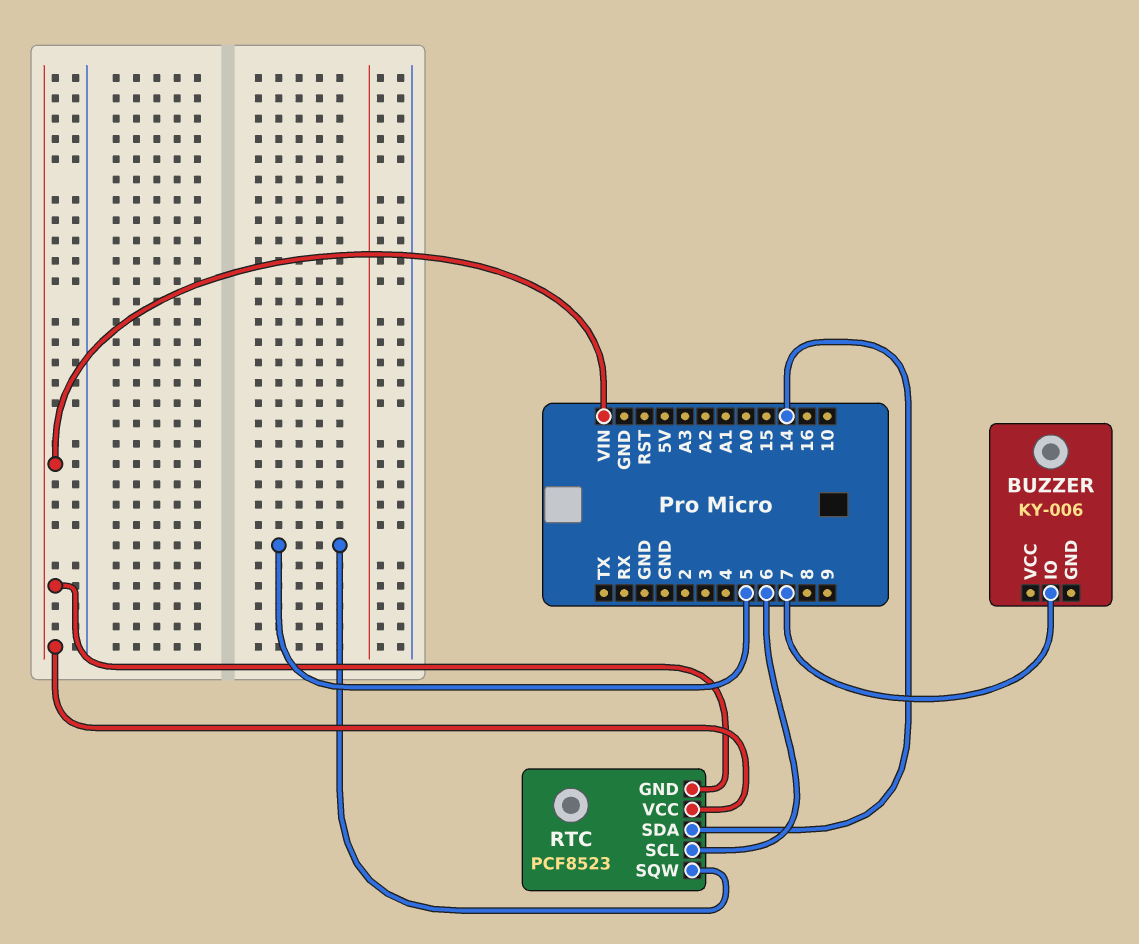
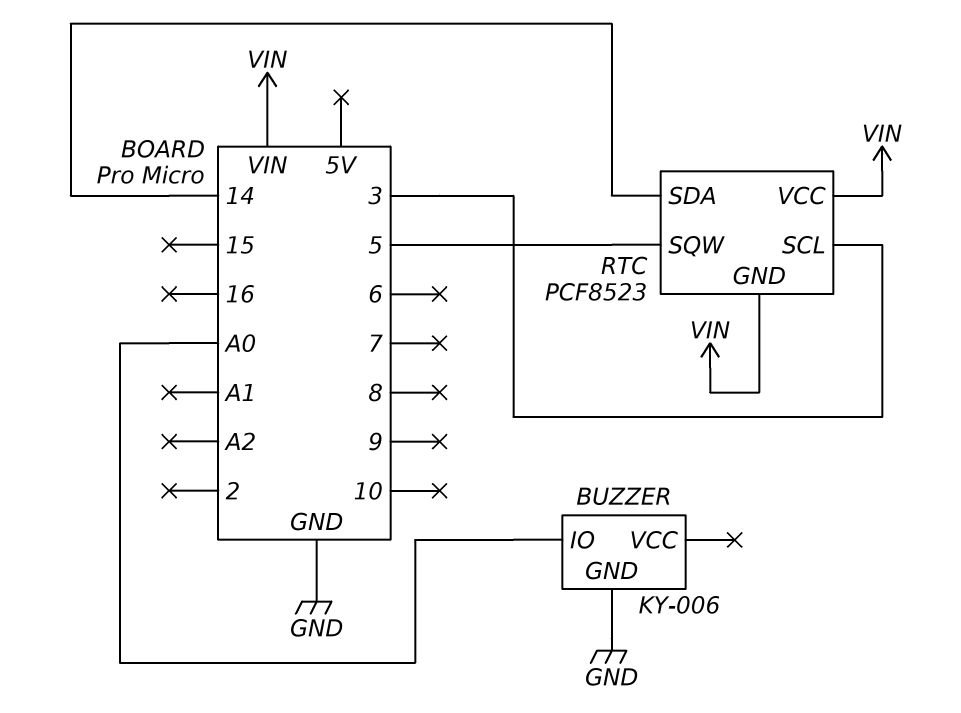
BUZZER pin GND: none -> GND
BUZZER pin IO: 7 -> A0
RTC pin SCL: 6 -> 3

